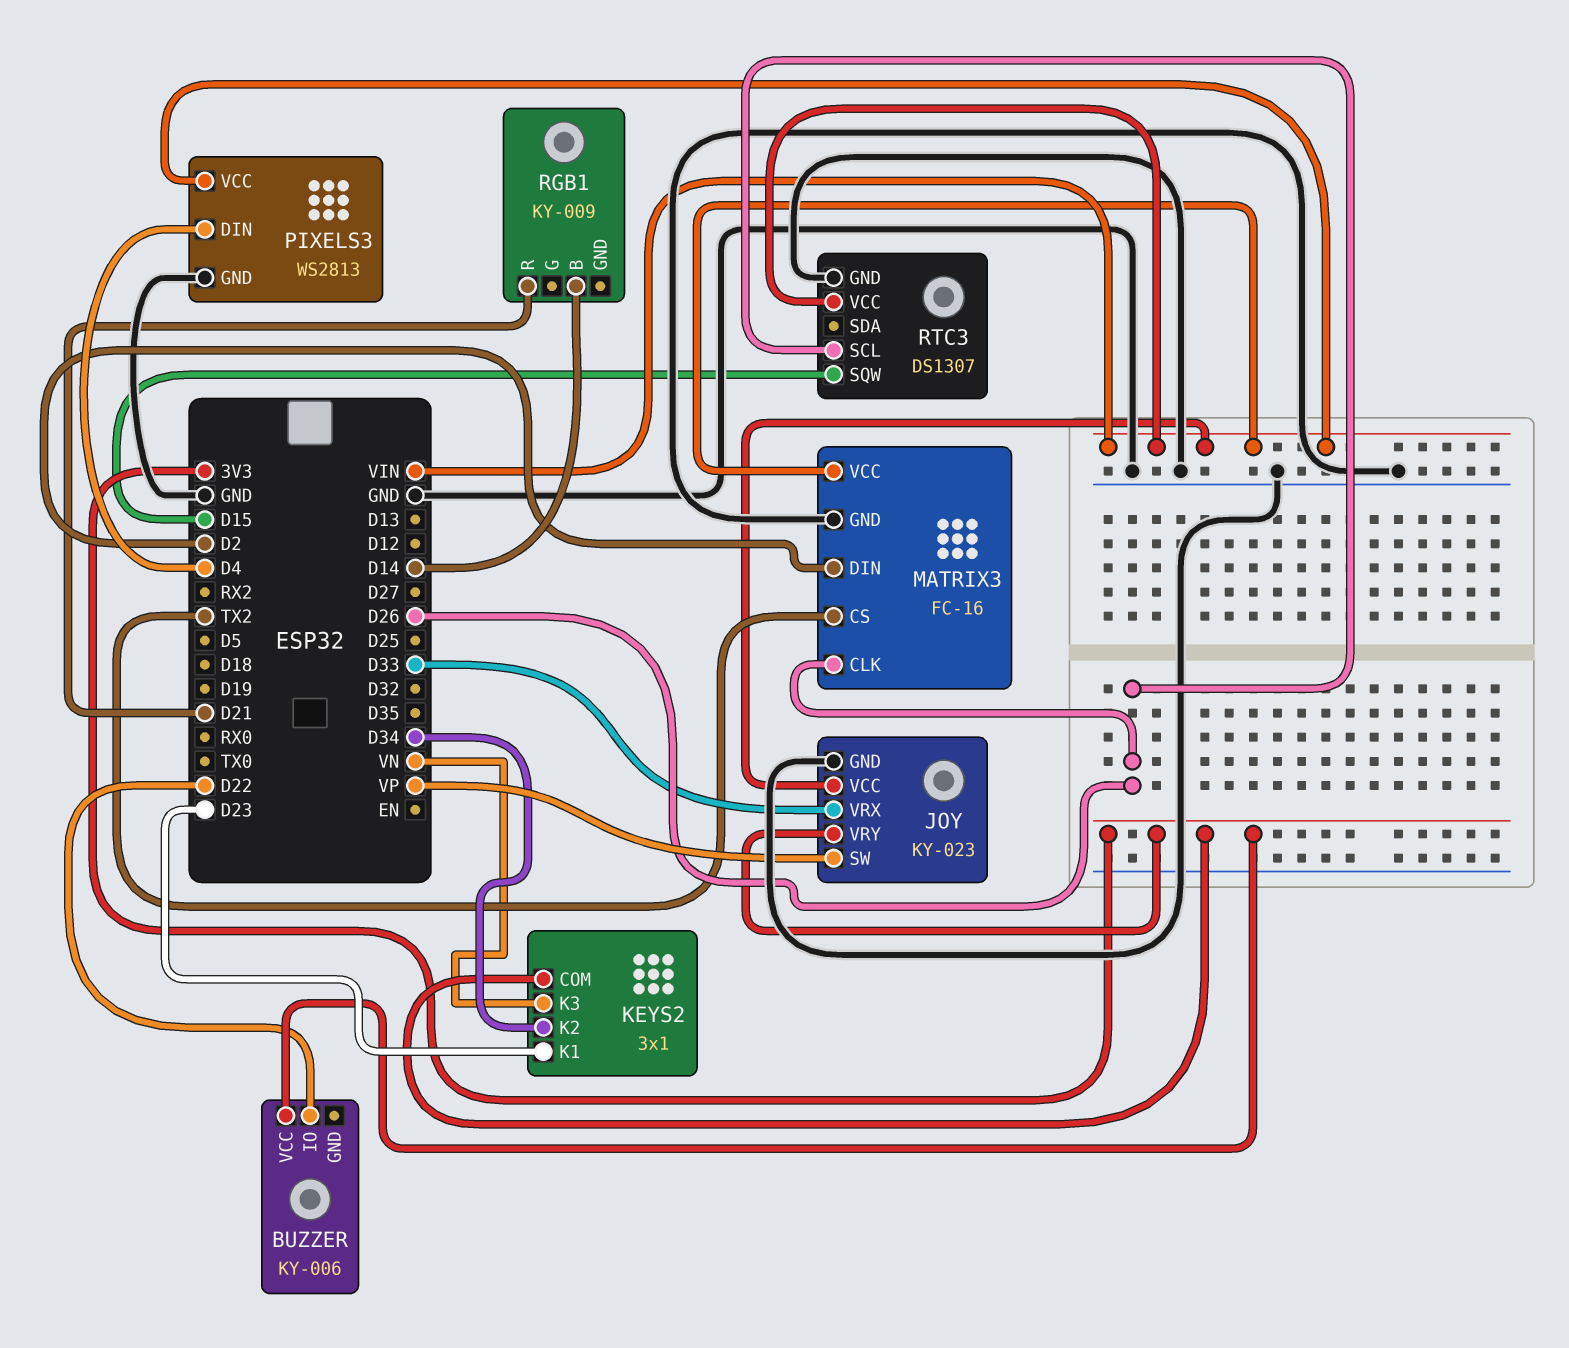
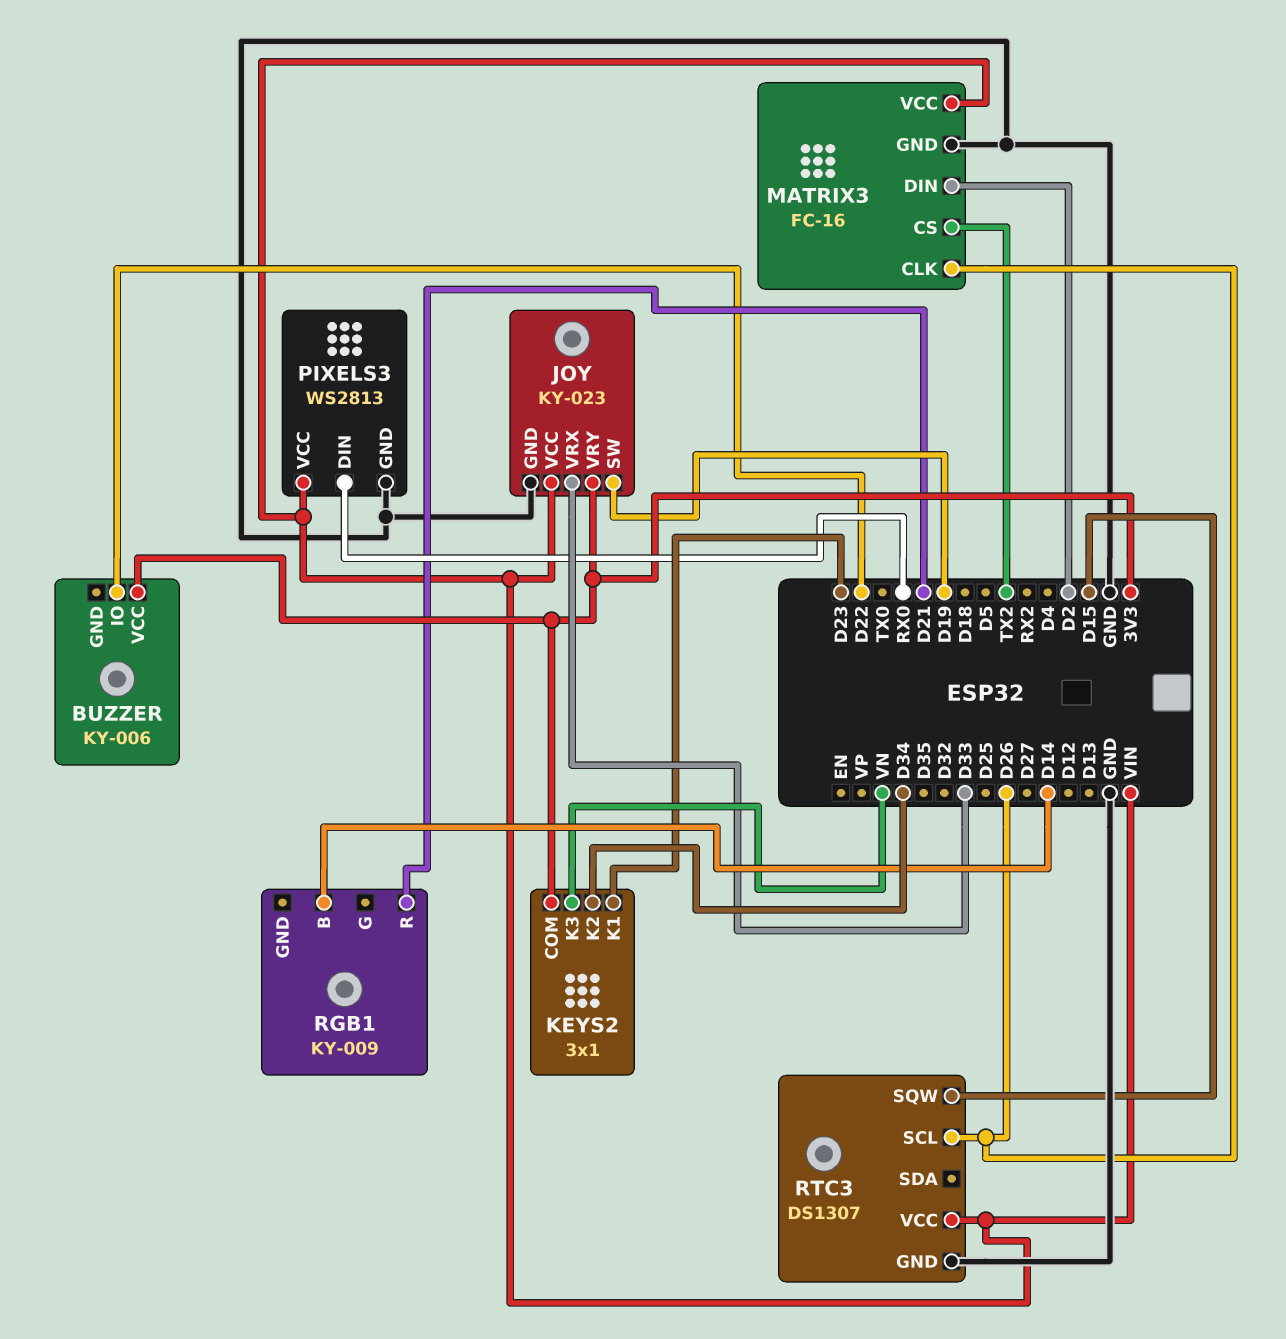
JOY pin SW: VP -> D19
PIXELS3 pin DIN: D4 -> RX0

